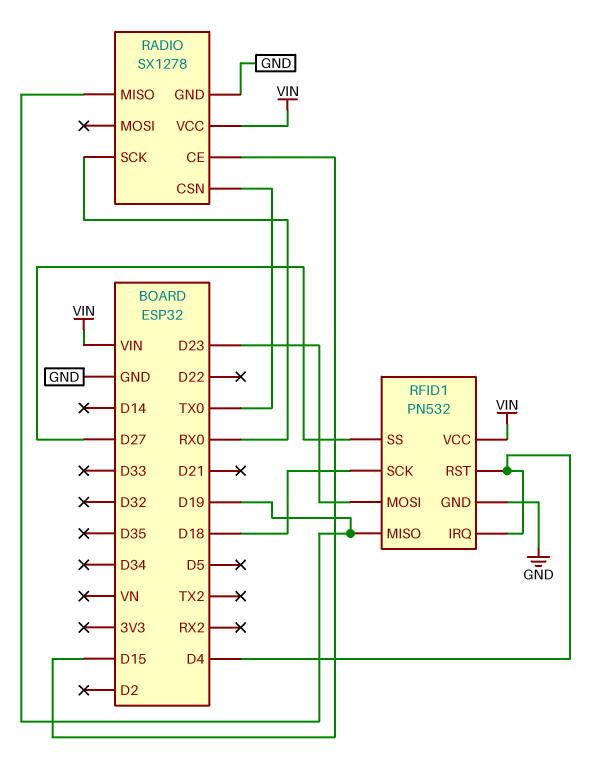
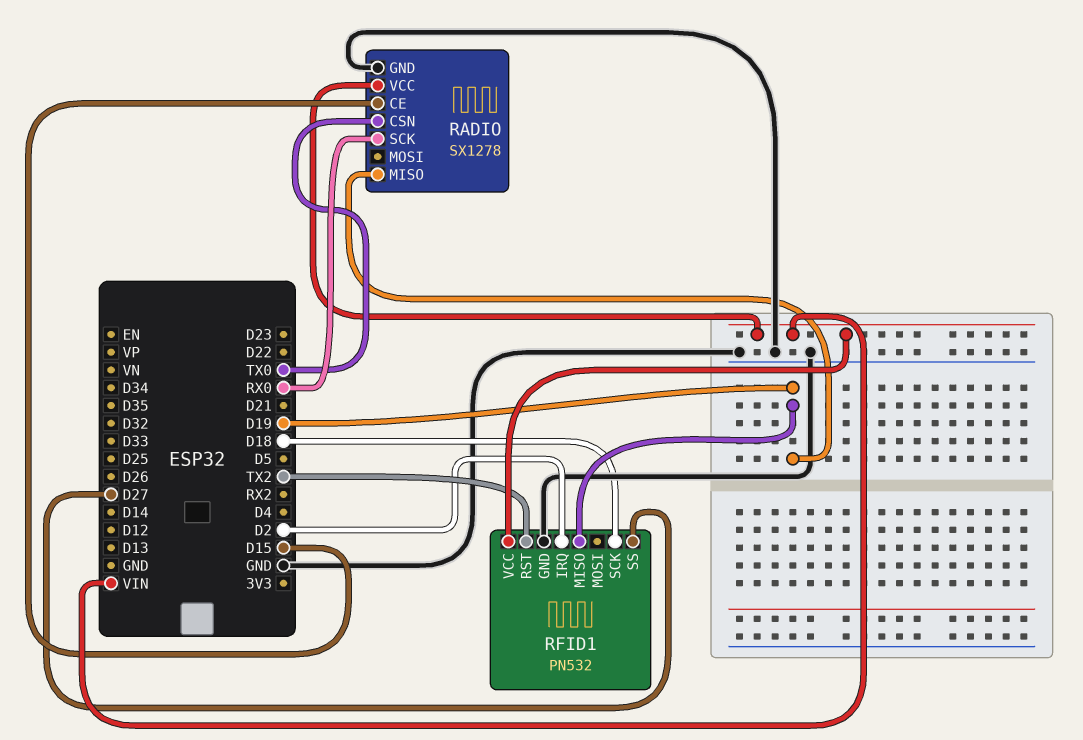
RFID1 pin IRQ: D4 -> D2
RFID1 pin MOSI: D23 -> none
RFID1 pin RST: D4 -> TX2

